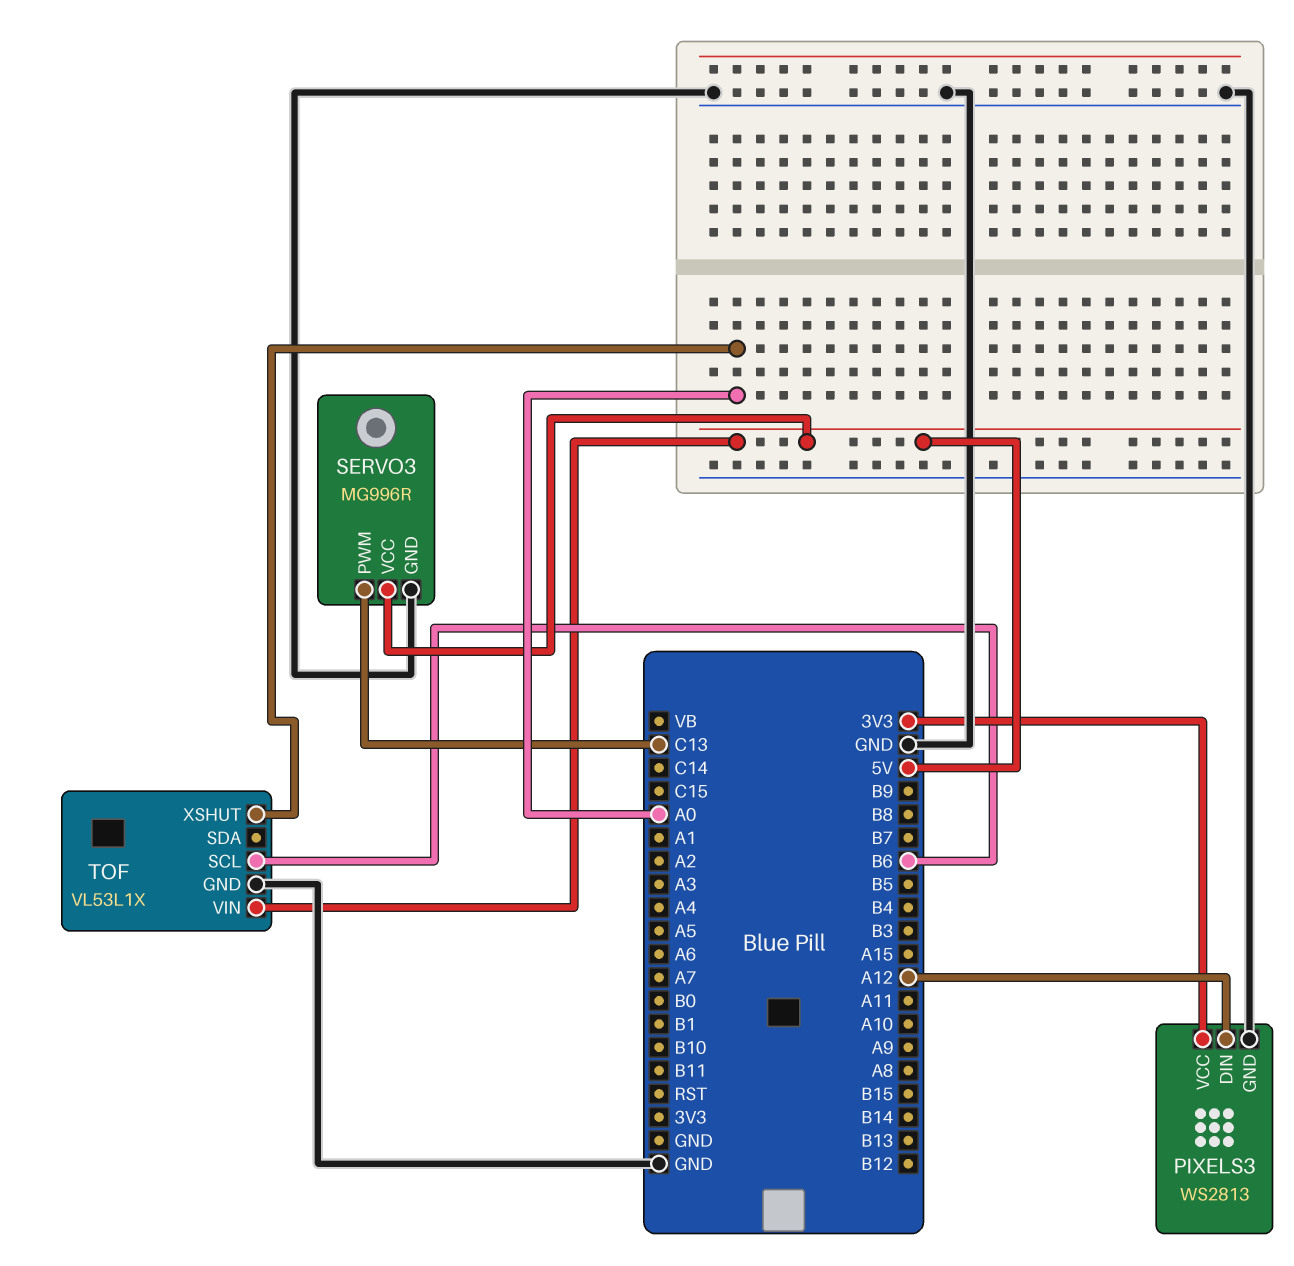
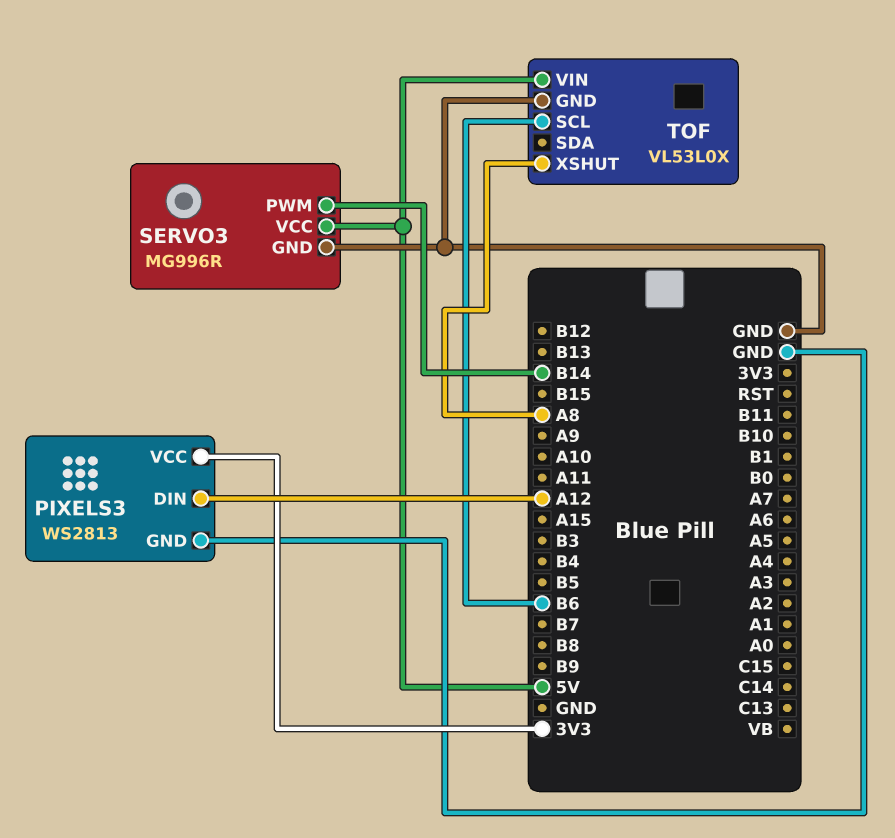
SERVO3 pin PWM: C13 -> B14
TOF: VL53L1X -> VL53L0X
TOF pin XSHUT: A0 -> A8

